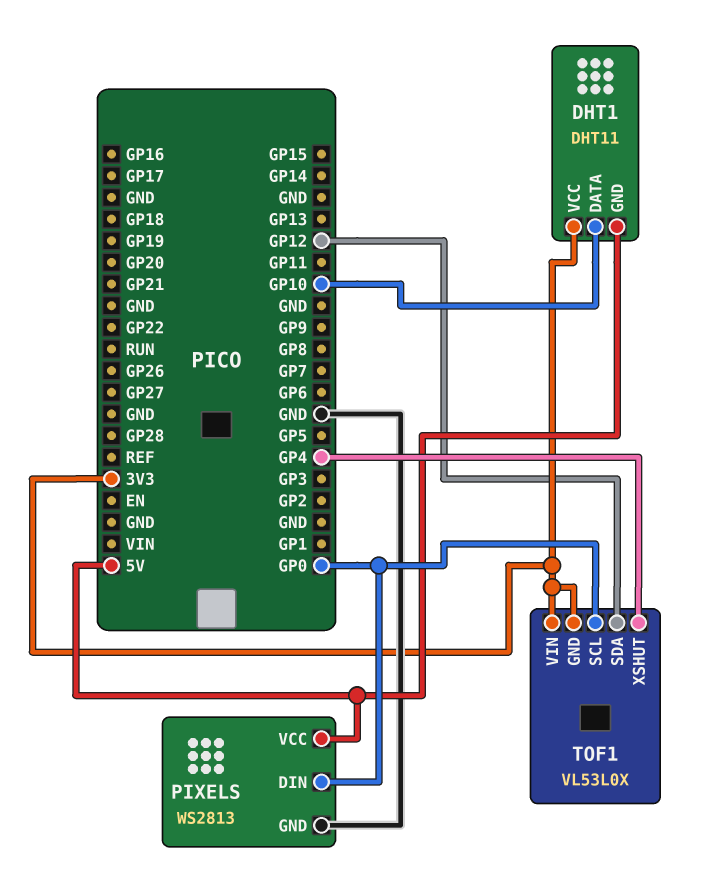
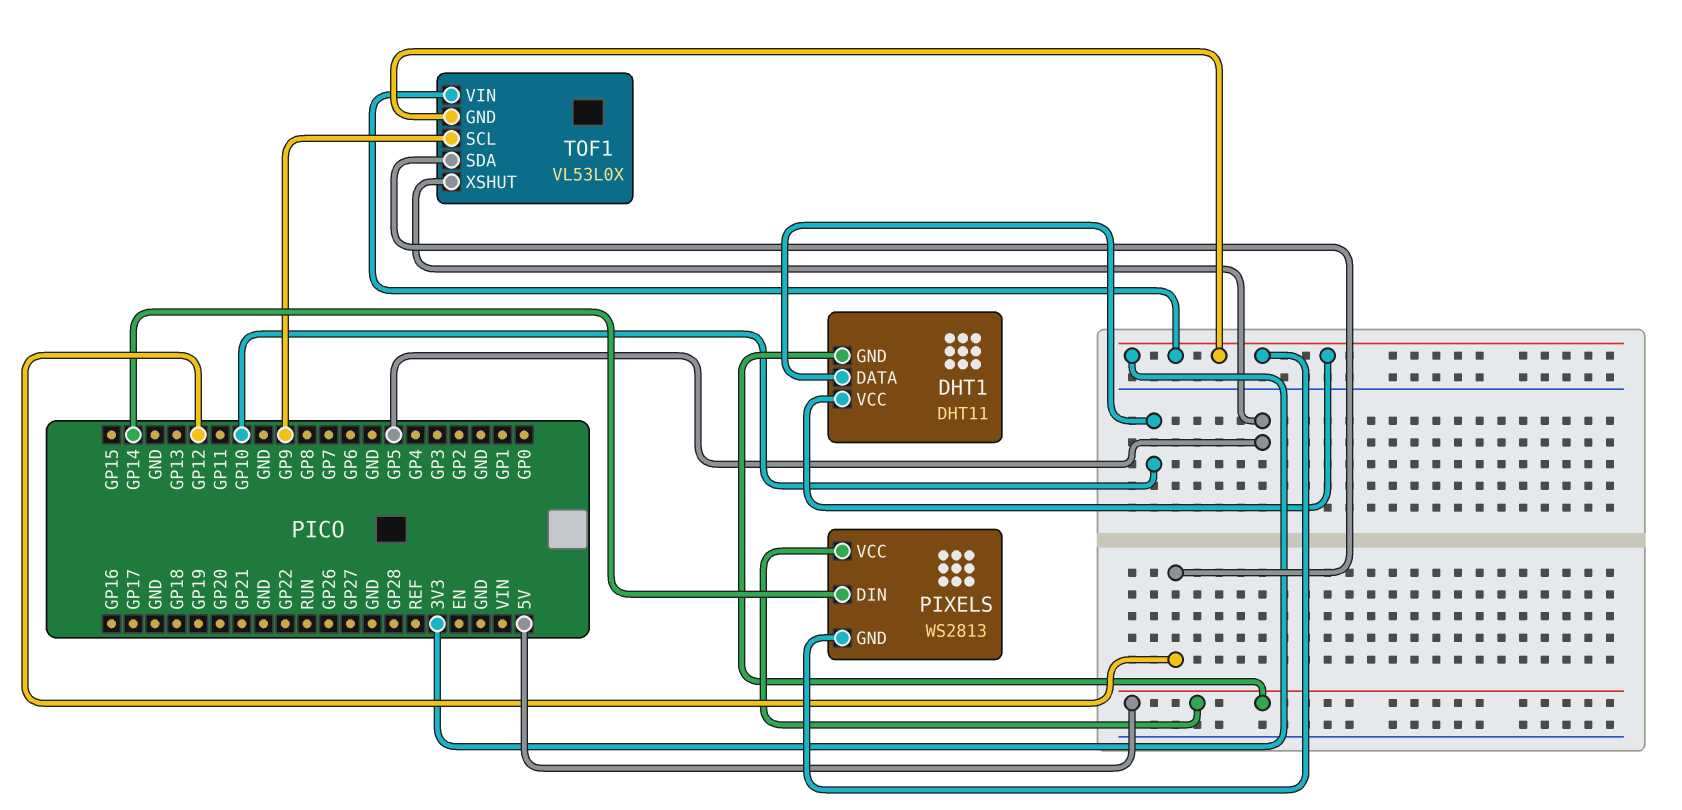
PIXELS pin DIN: GP0 -> GP14
PIXELS pin GND: GND -> 3V3
TOF1 pin SCL: GP0 -> GP9
TOF1 pin XSHUT: GP4 -> GP5

